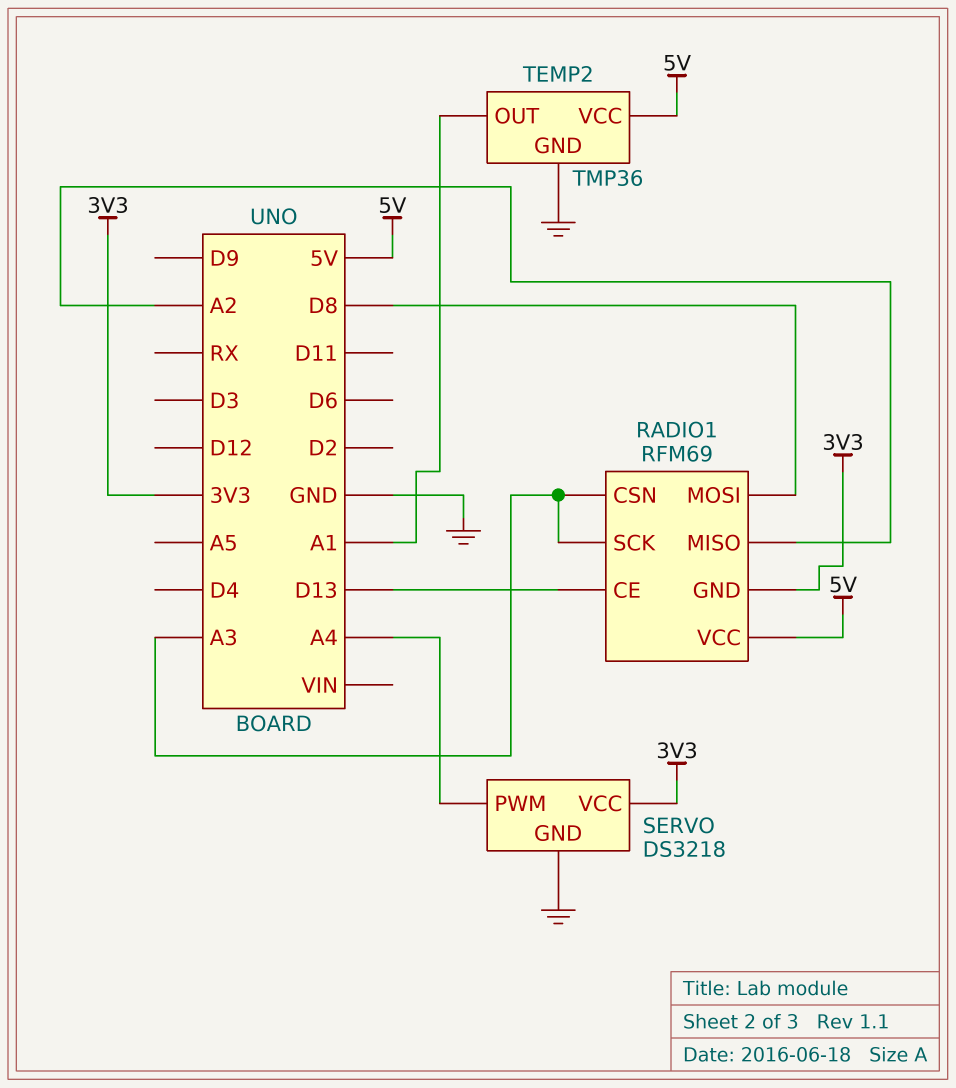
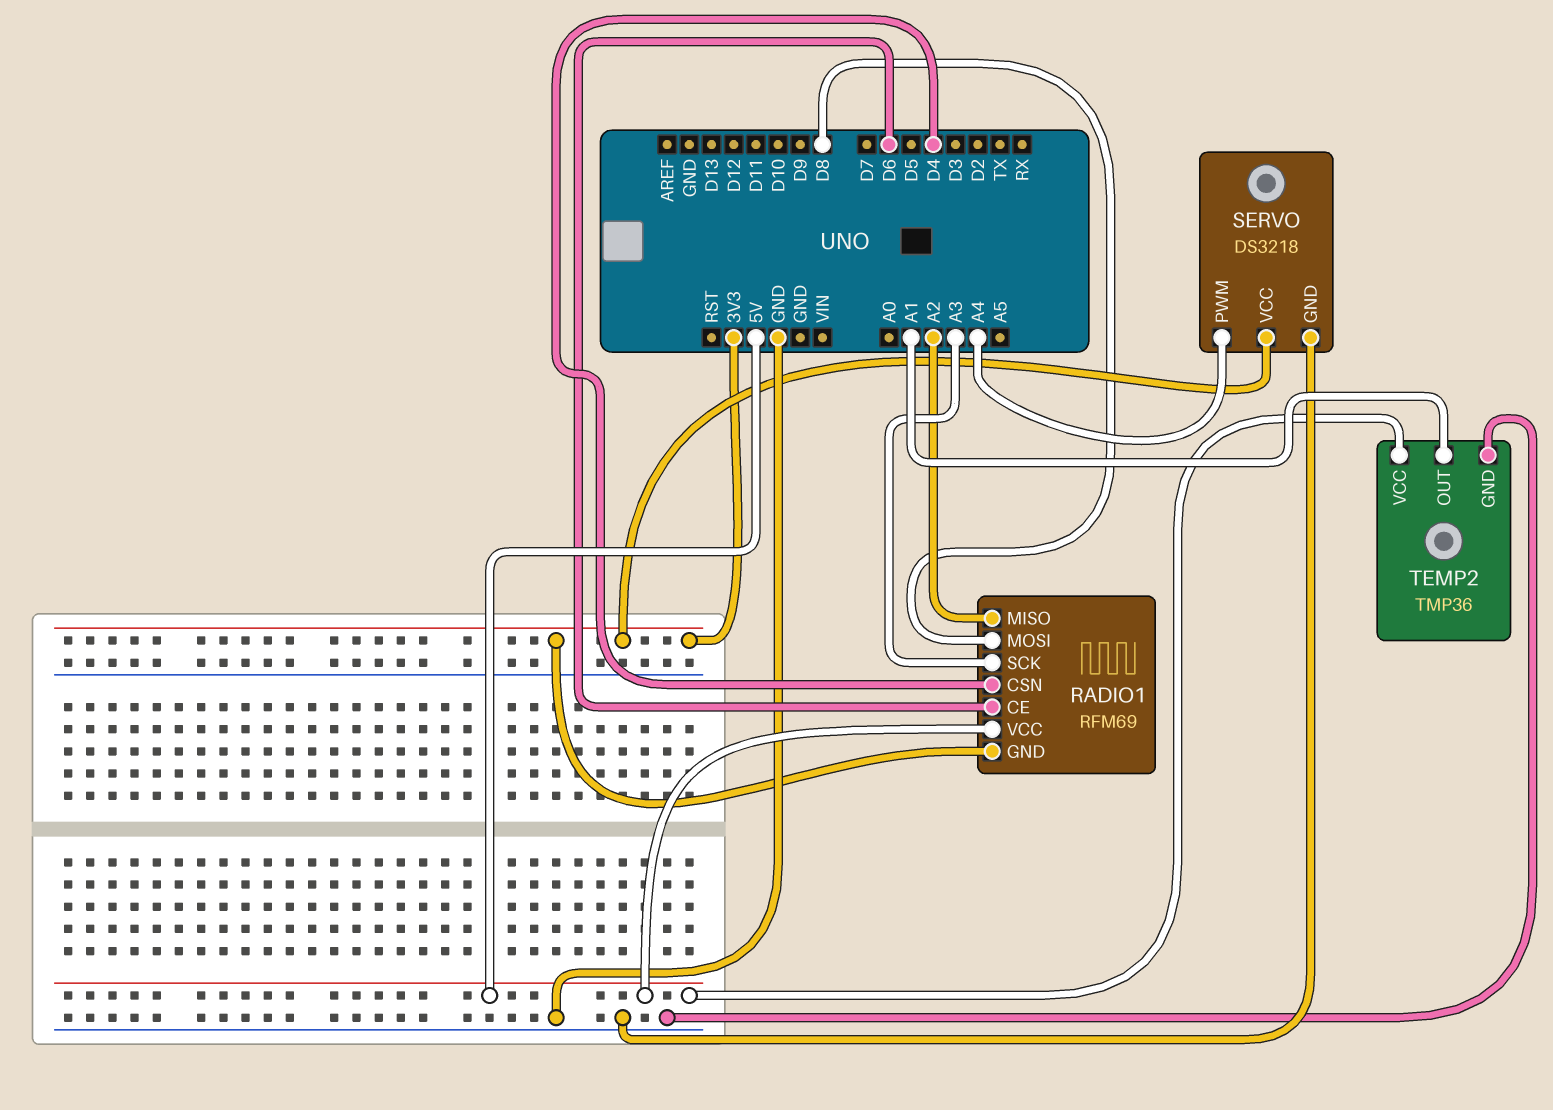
RADIO1 pin CE: D13 -> D6
RADIO1 pin CSN: A3 -> D4

